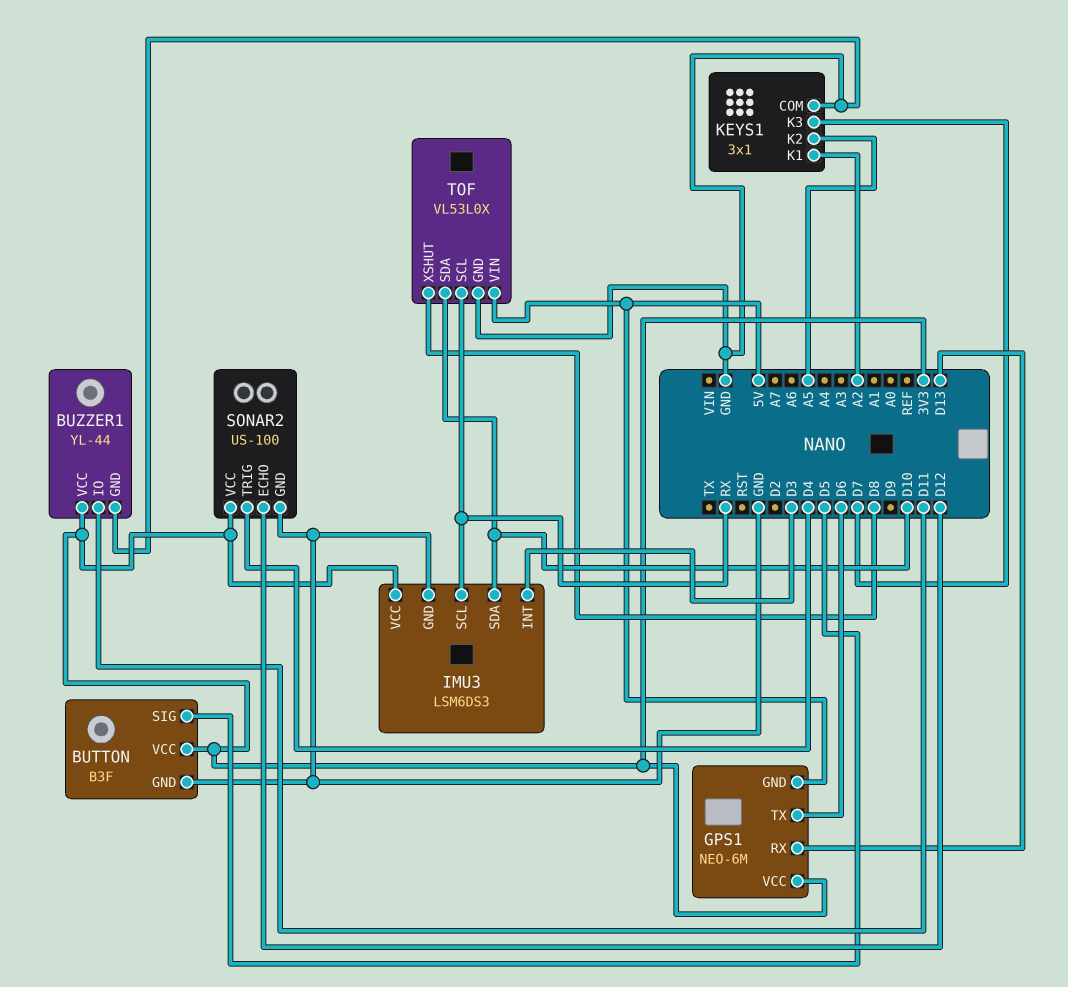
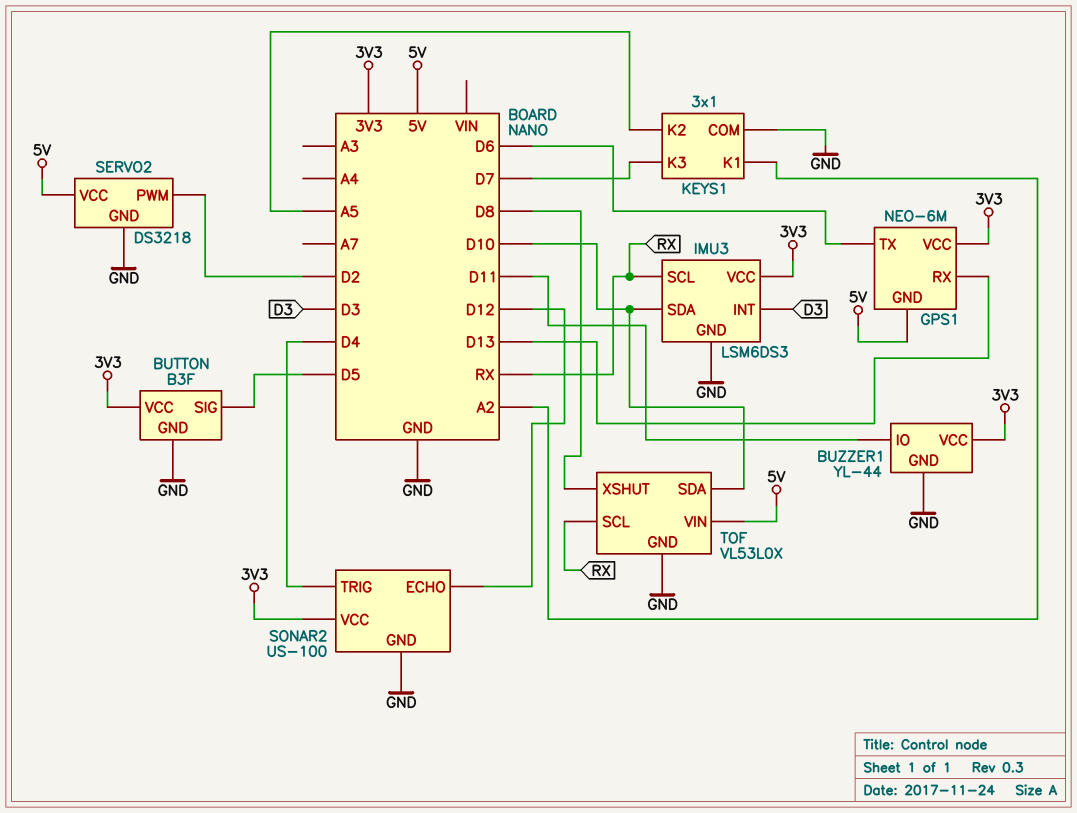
SERVO2: none -> DS3218
SERVO2 pin GND: none -> GND
SERVO2 pin PWM: none -> D2
SERVO2 pin VCC: none -> 5V

